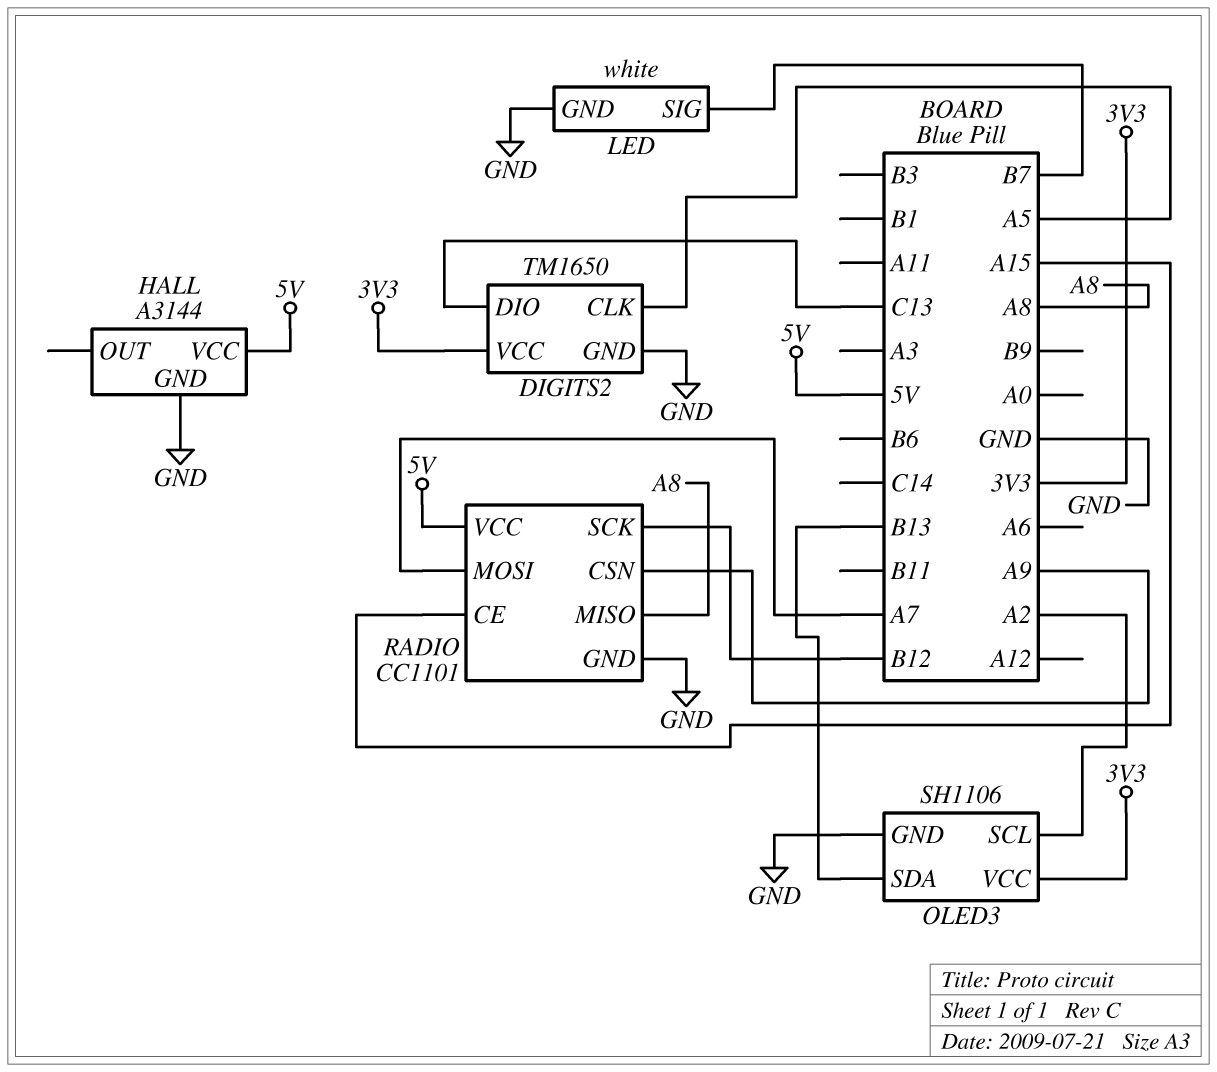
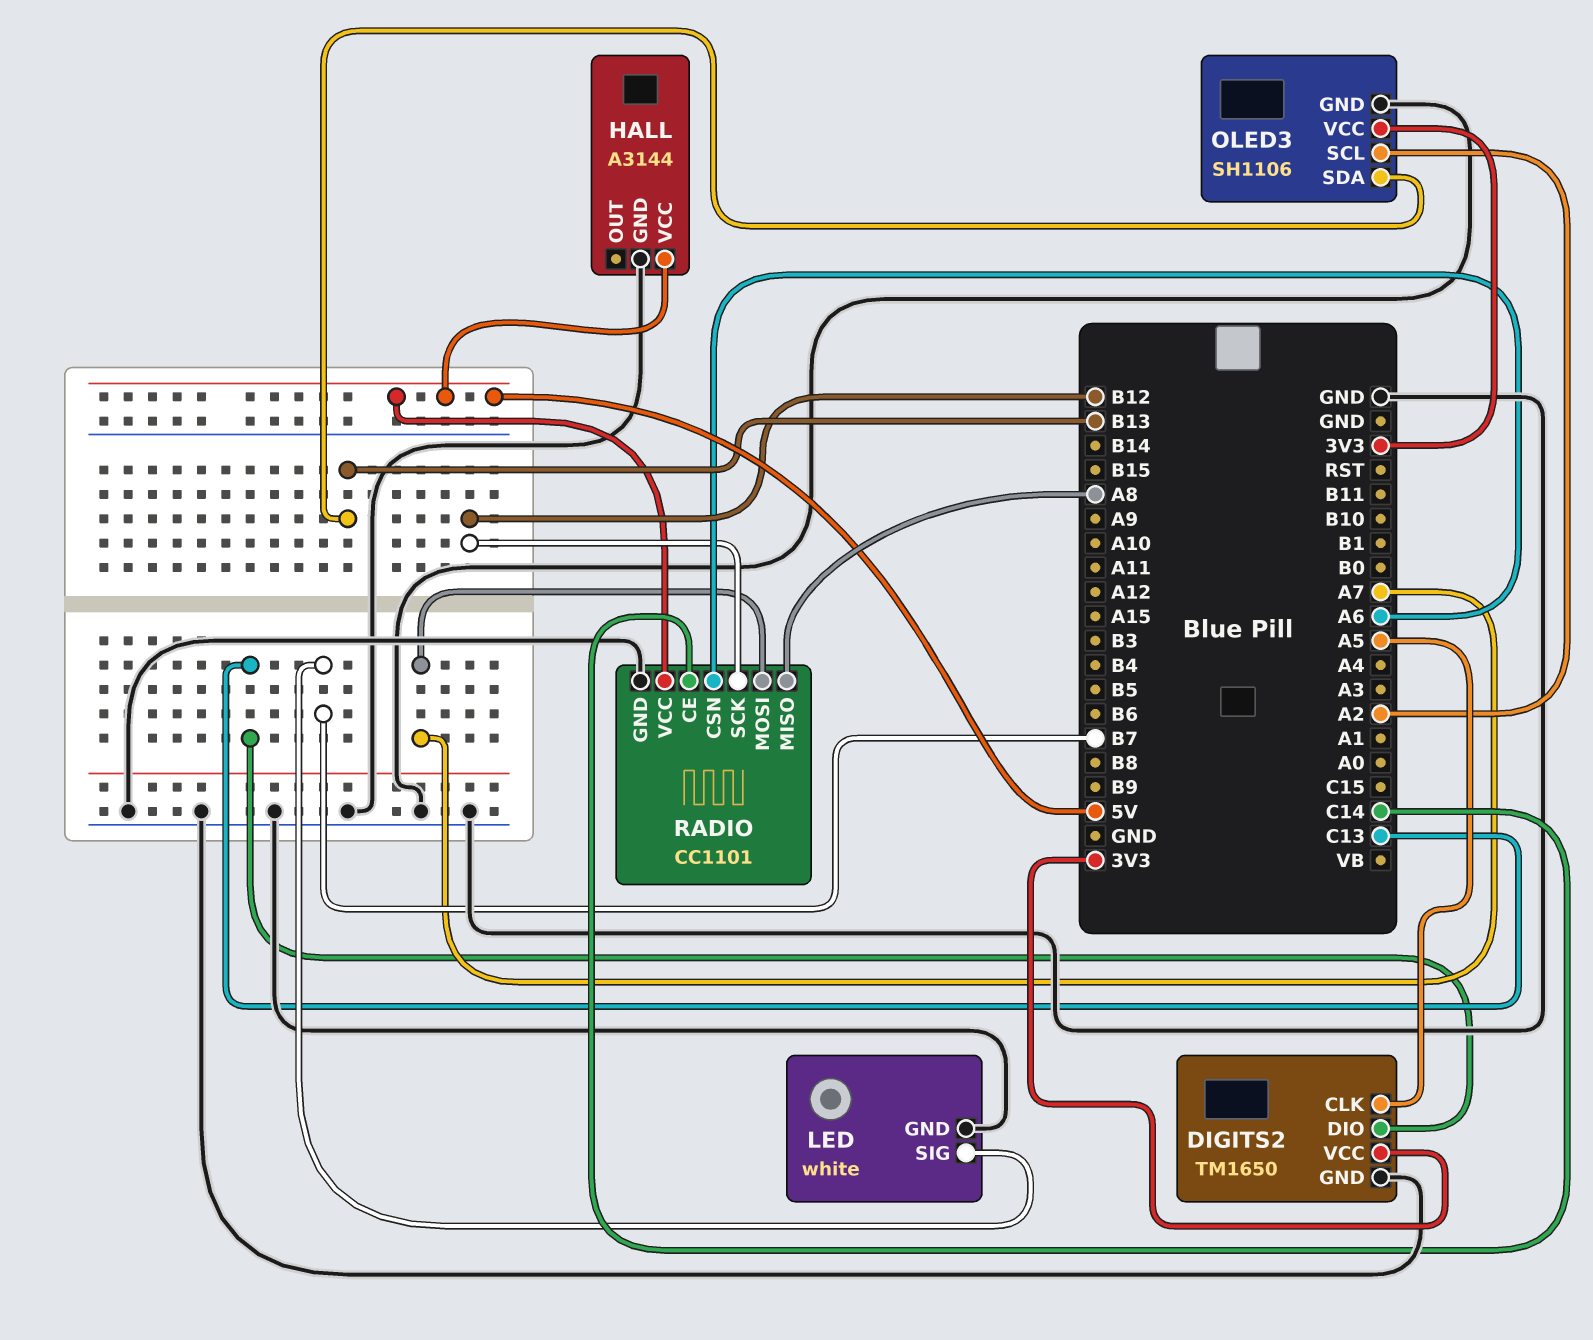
RADIO pin CE: A15 -> C14
RADIO pin CSN: A9 -> A6

